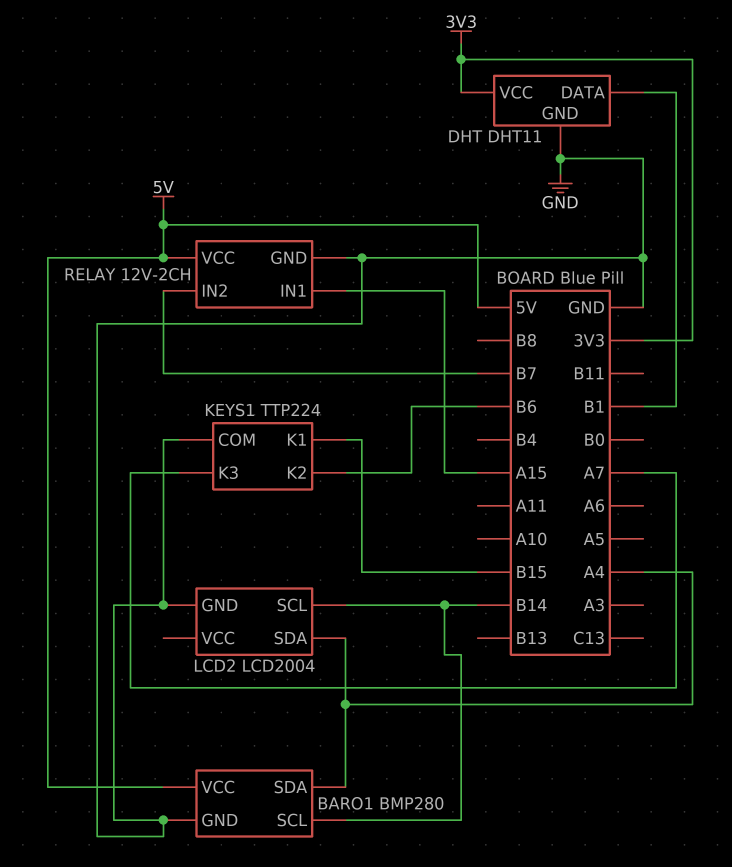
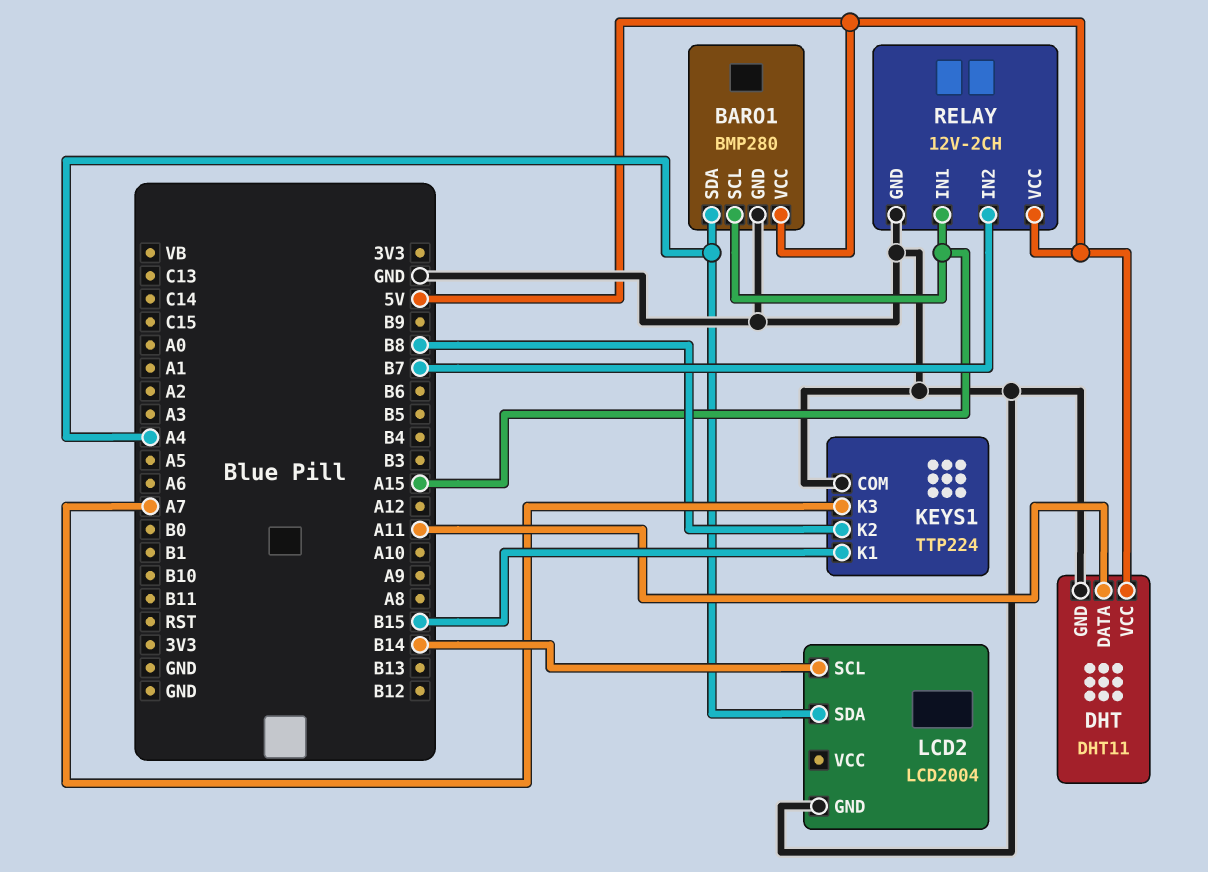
BARO1 pin SCL: B14 -> A15
DHT pin DATA: B1 -> A11
DHT pin VCC: 3V3 -> 5V
KEYS1 pin K2: B6 -> B8

